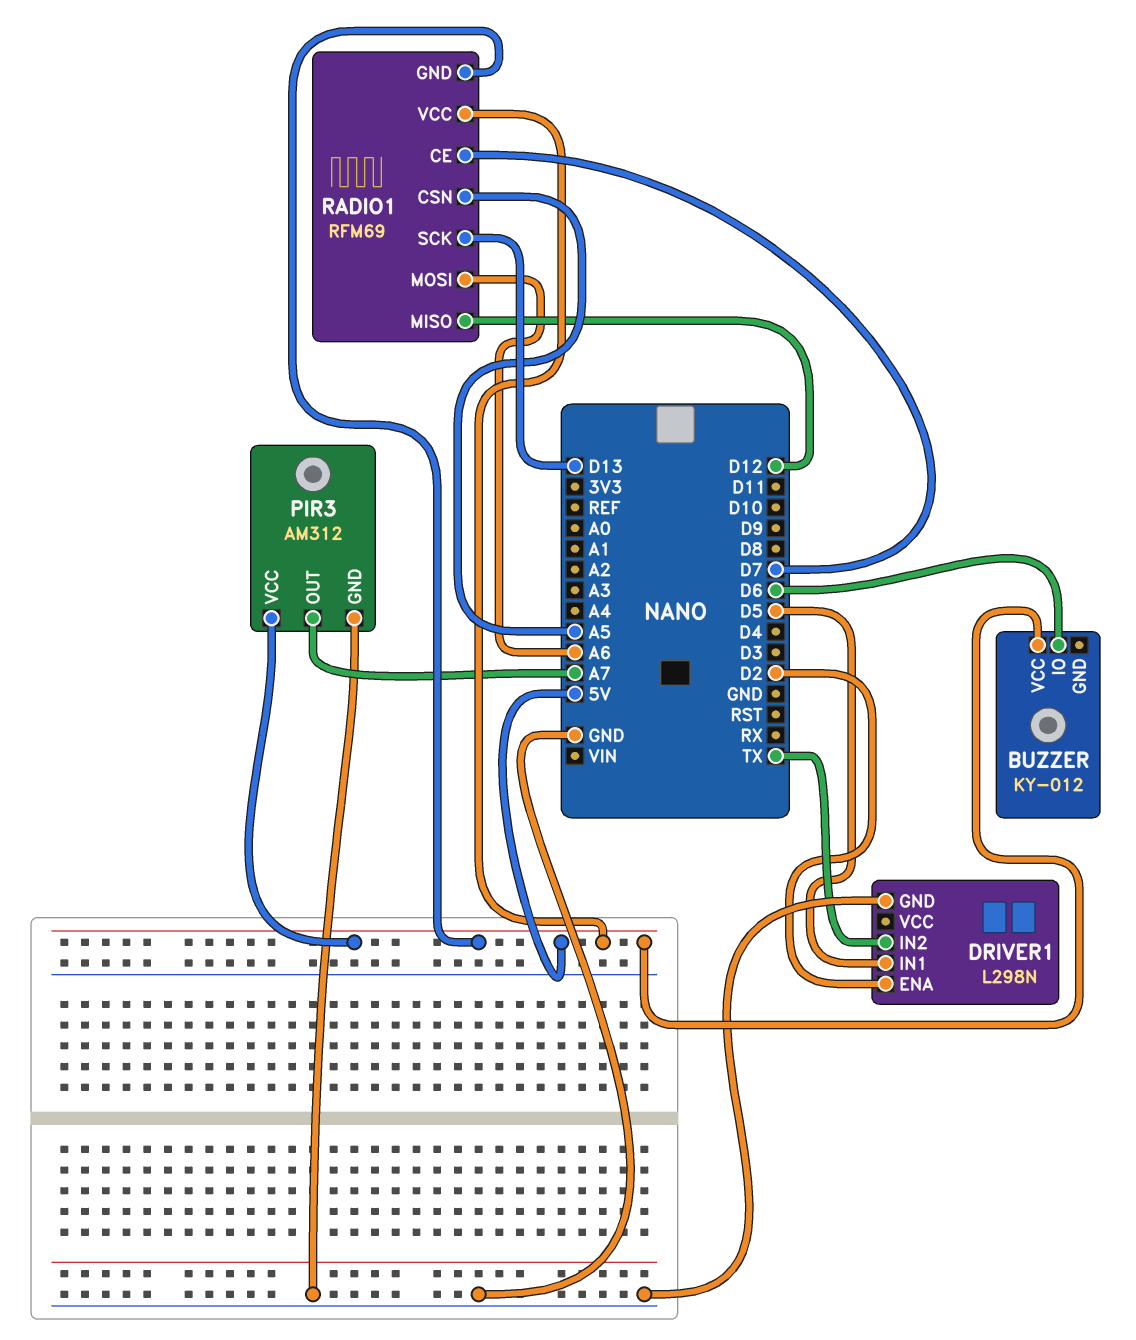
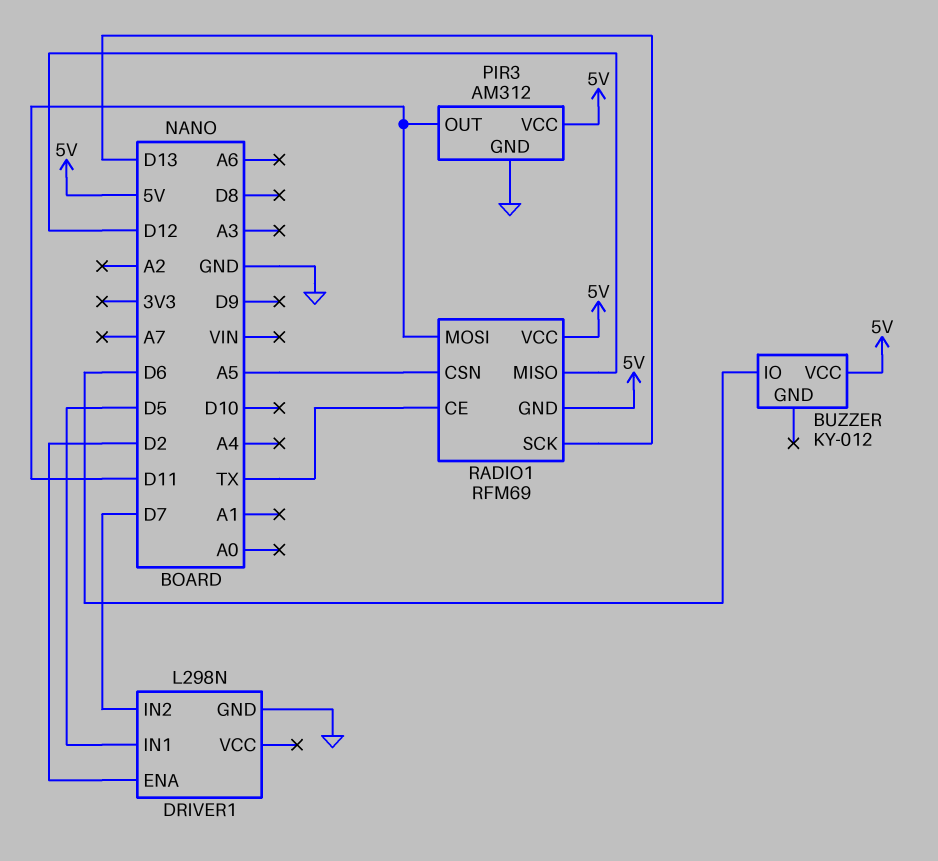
DRIVER1 pin IN2: TX -> D7
PIR3 pin OUT: A7 -> D11
RADIO1 pin CE: D7 -> TX
RADIO1 pin MOSI: A6 -> D11

